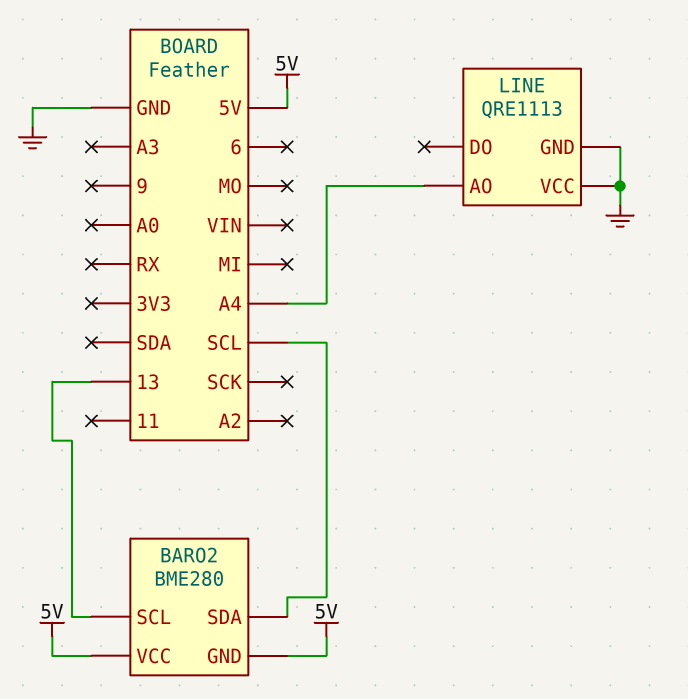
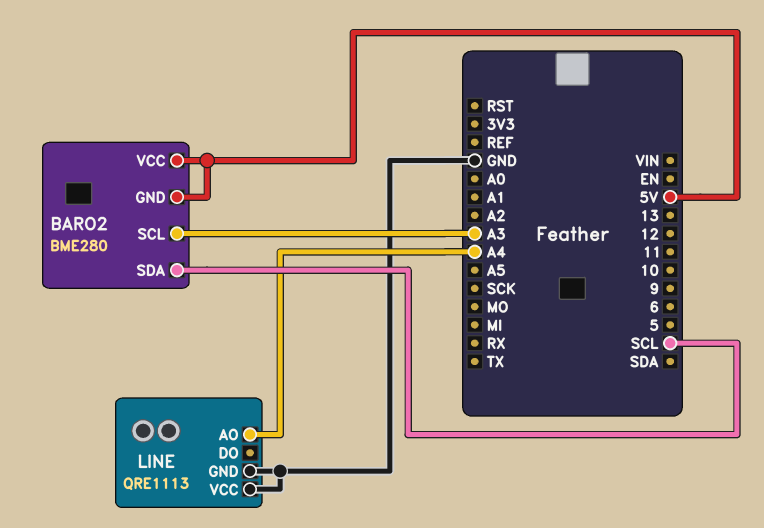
BARO2 pin SCL: 13 -> A3

